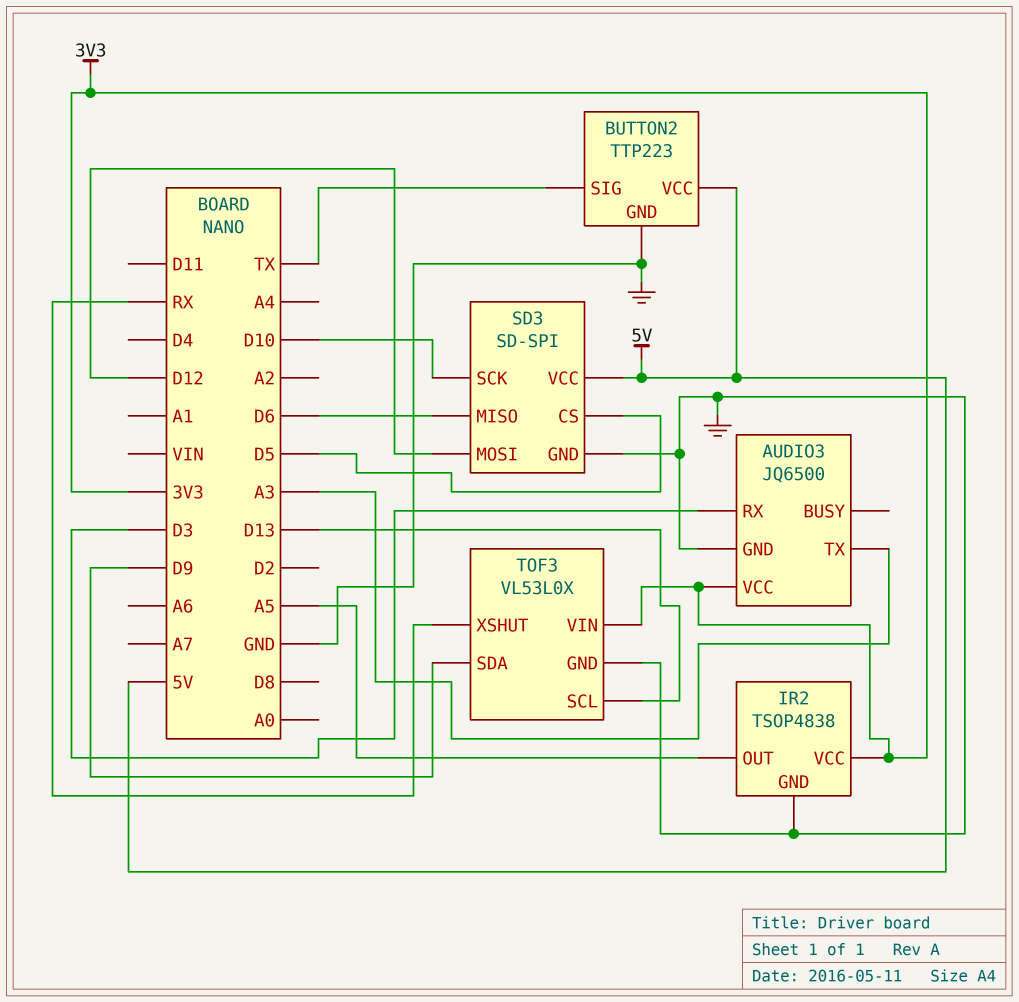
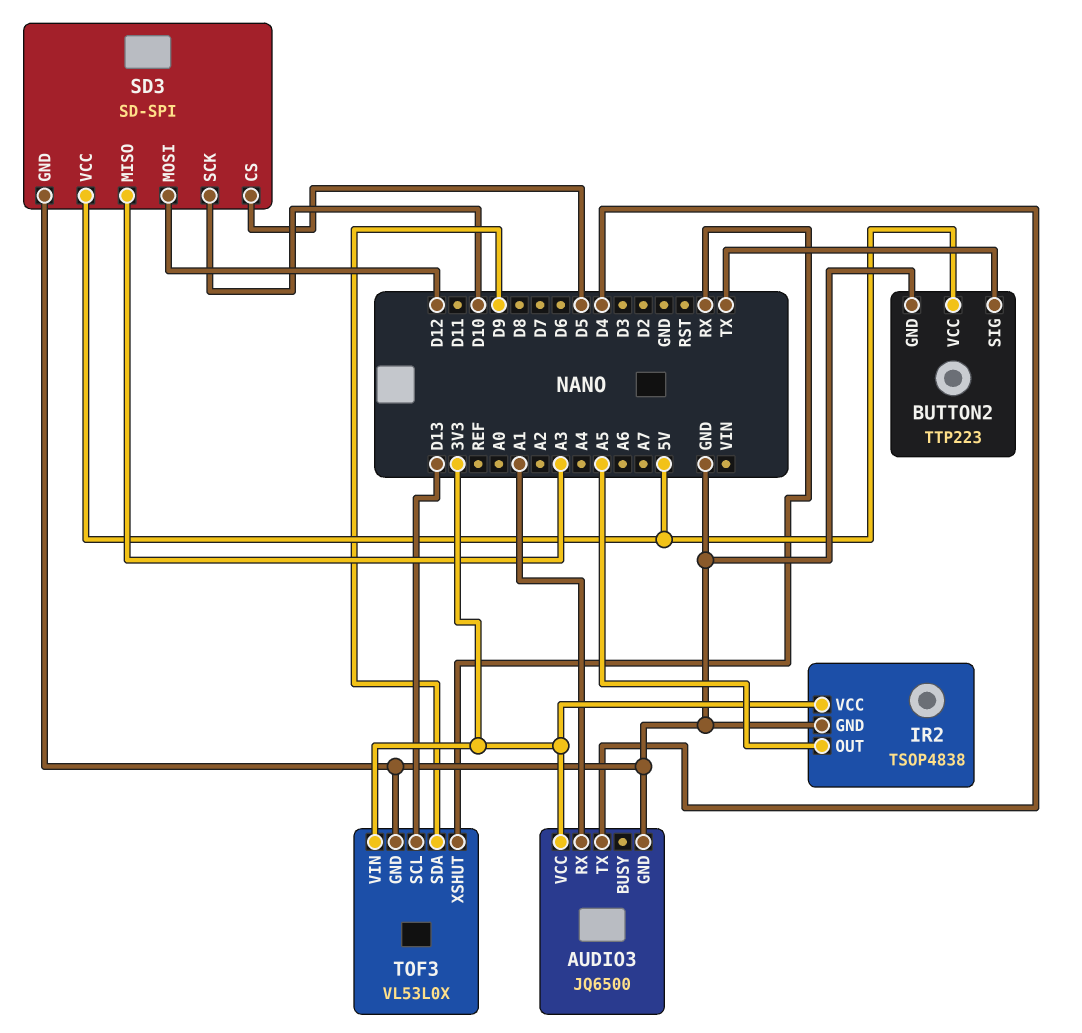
AUDIO3 pin RX: D3 -> A1
AUDIO3 pin TX: A3 -> D4
SD3 pin MISO: D6 -> A3

